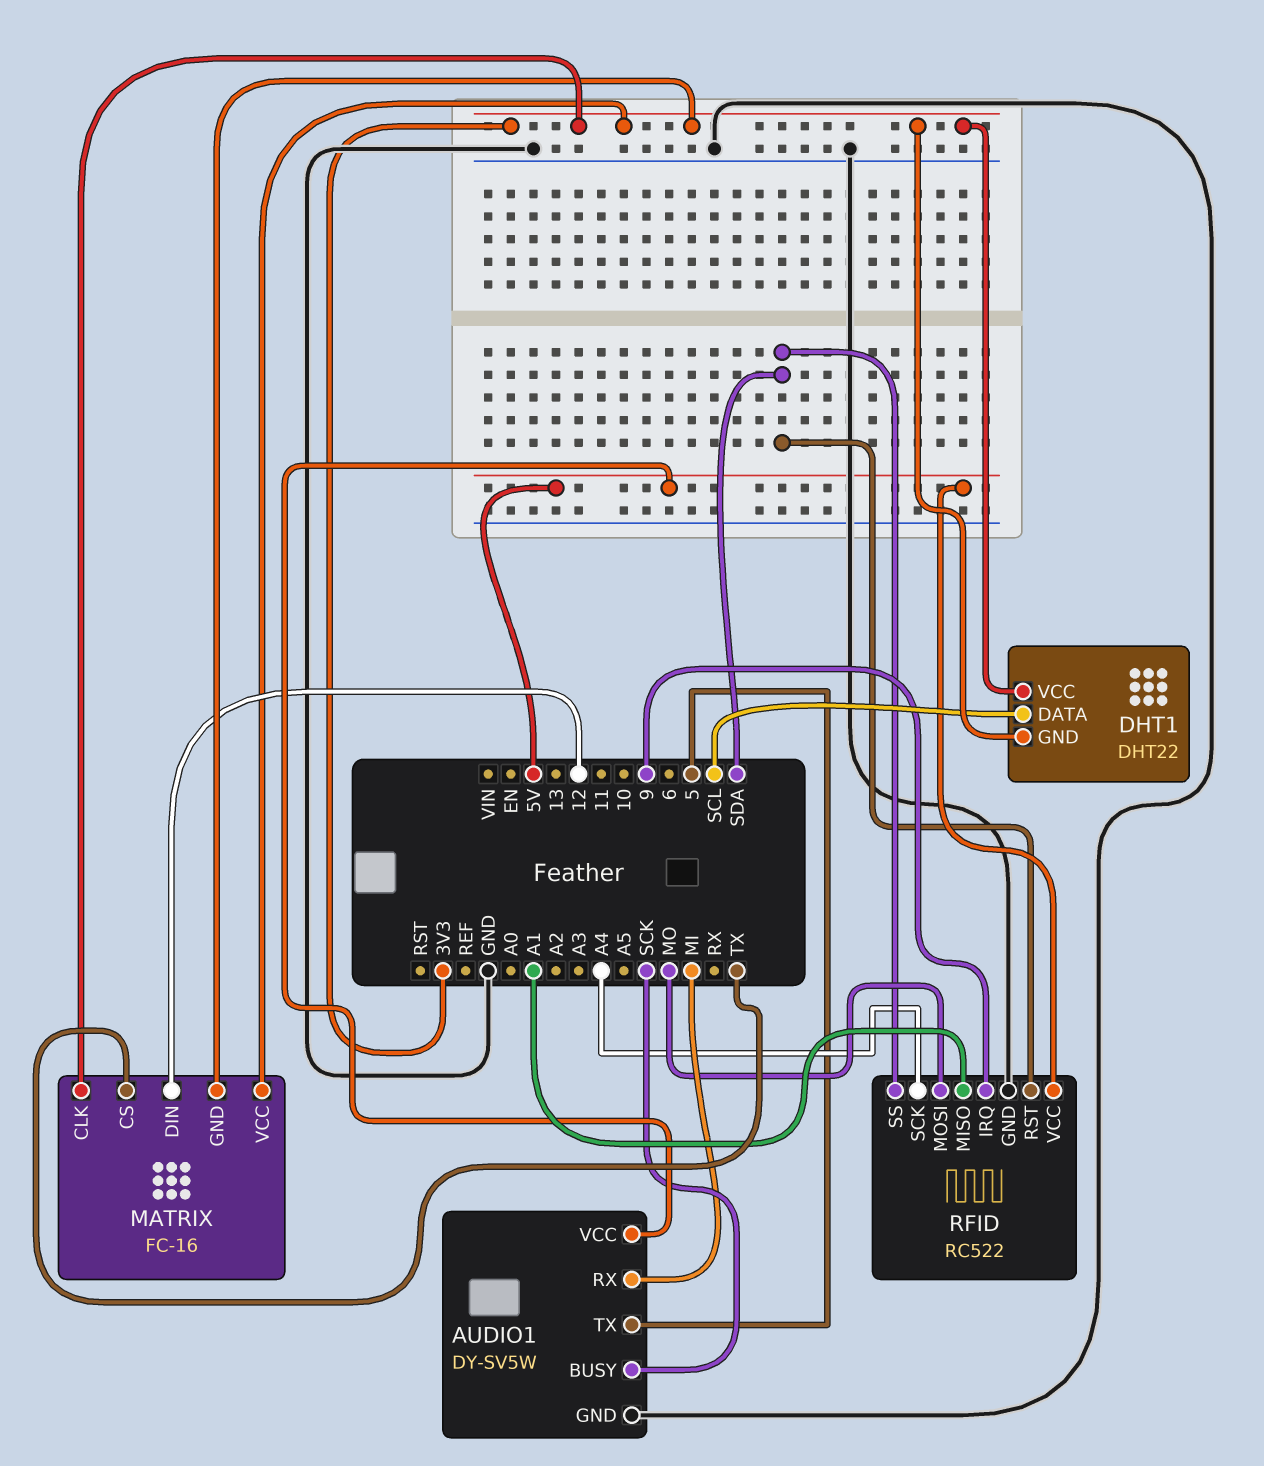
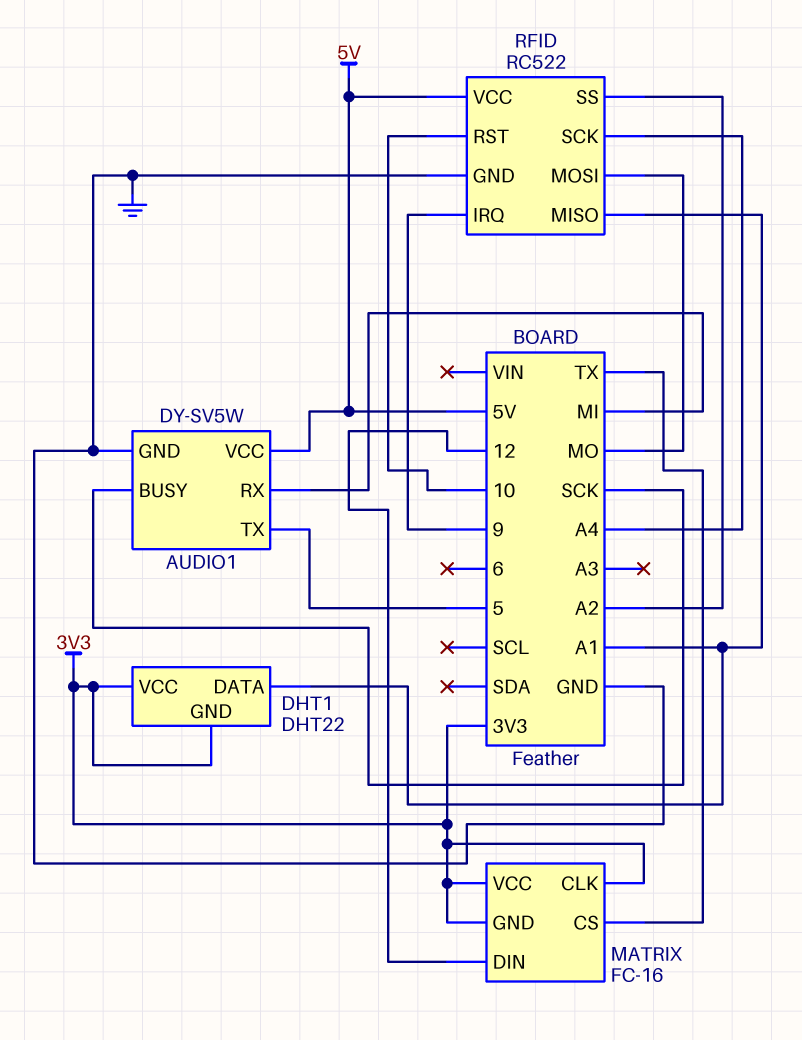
DHT1 pin DATA: SCL -> A1
RFID pin RST: SDA -> 10
RFID pin SS: SDA -> A2

